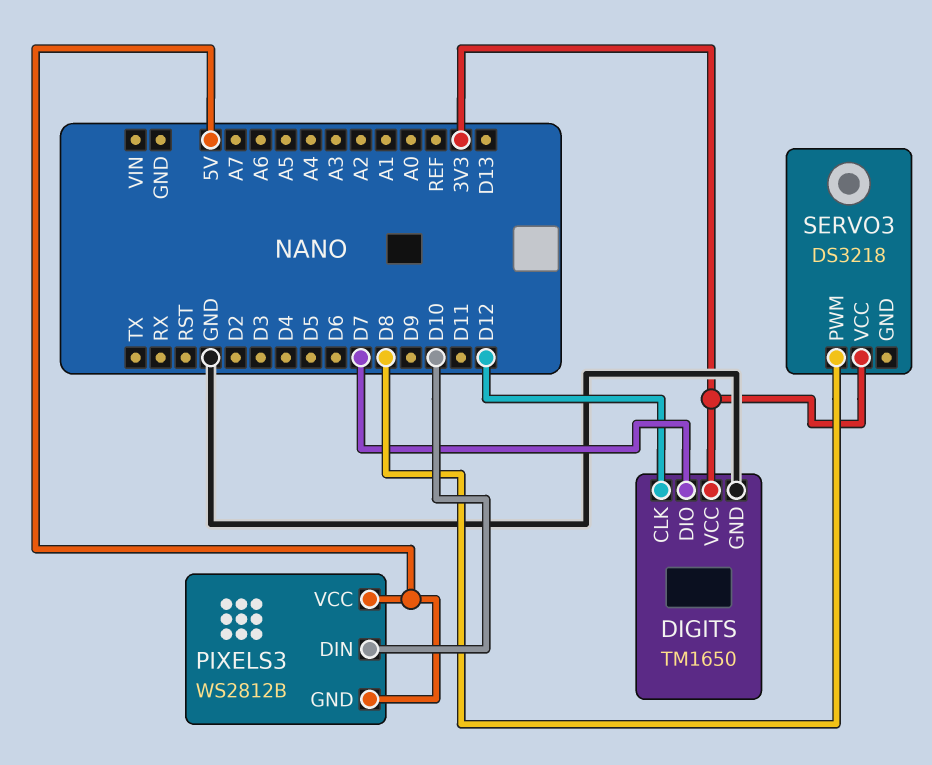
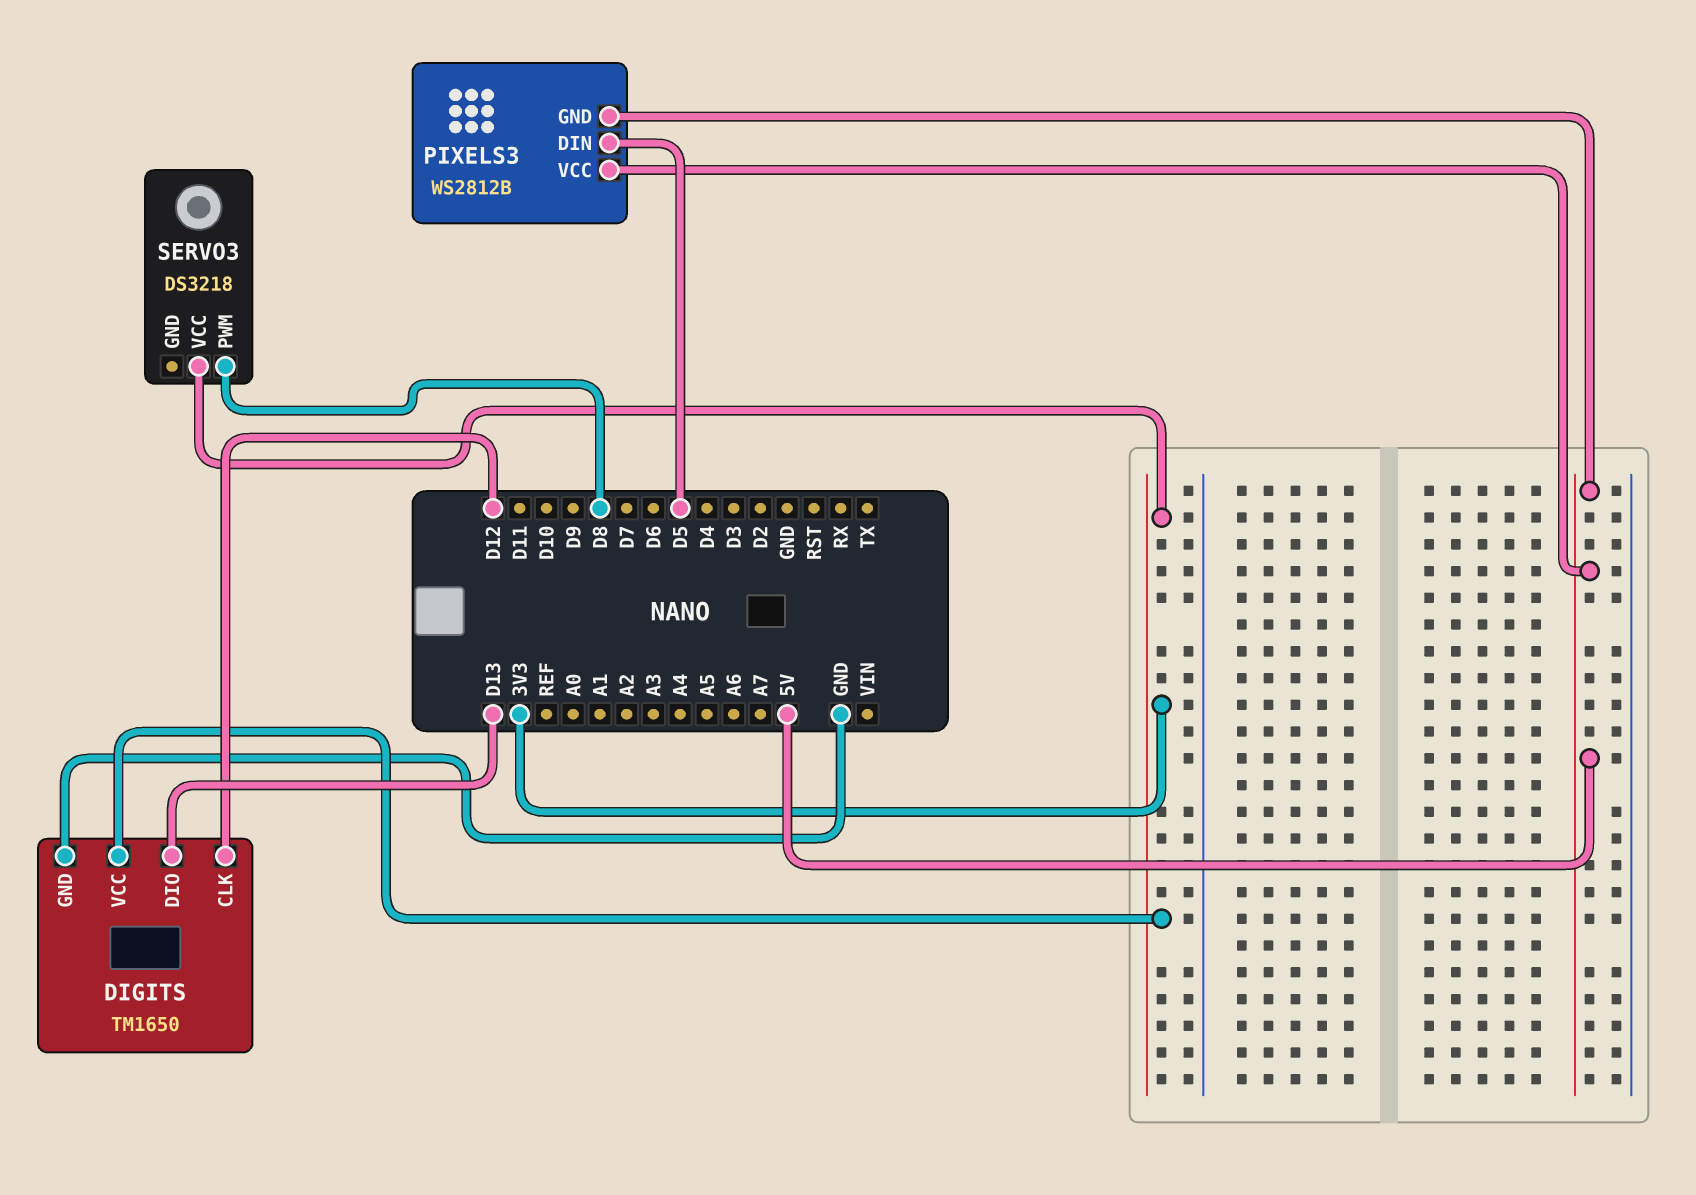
DIGITS pin DIO: D7 -> D13
PIXELS3 pin DIN: D10 -> D5

